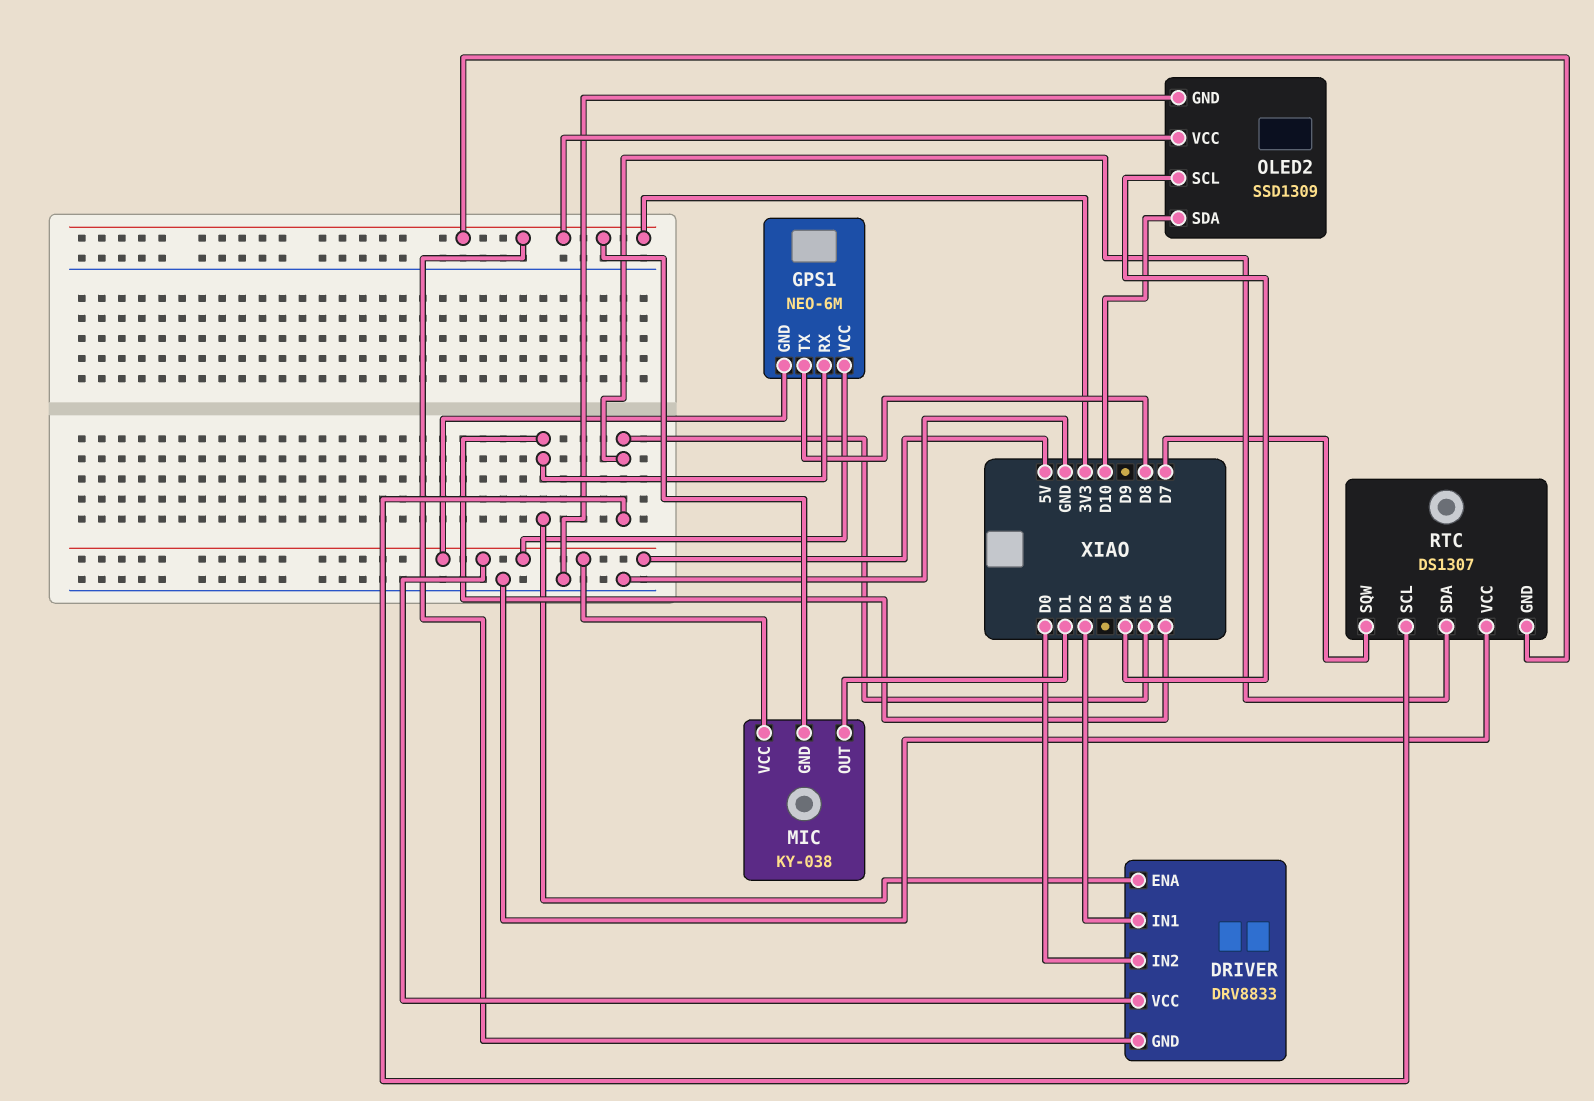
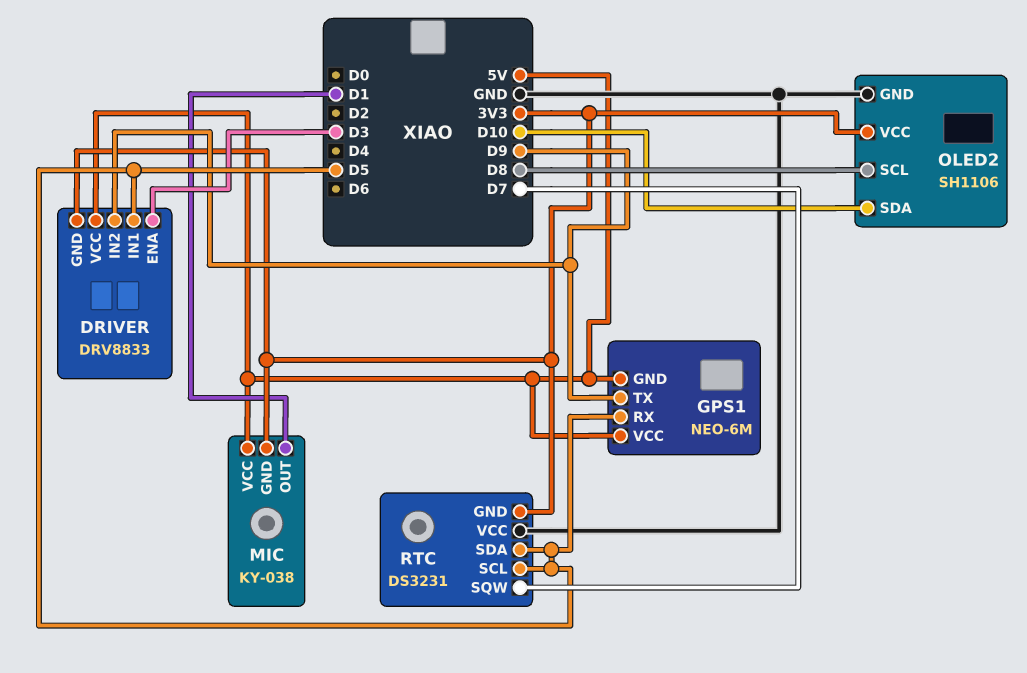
DRIVER pin ENA: D6 -> D3
DRIVER pin IN1: D2 -> D5
DRIVER pin IN2: D0 -> D9
GPS1 pin RX: D6 -> D5
GPS1 pin TX: D8 -> D9
OLED2: SSD1309 -> SH1106
OLED2 pin SCL: D4 -> D8
RTC: DS1307 -> DS3231

